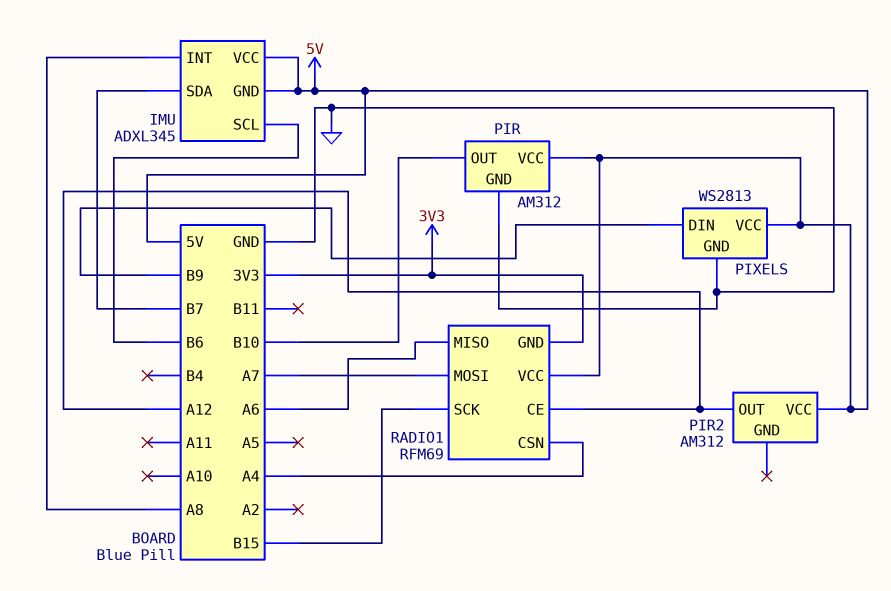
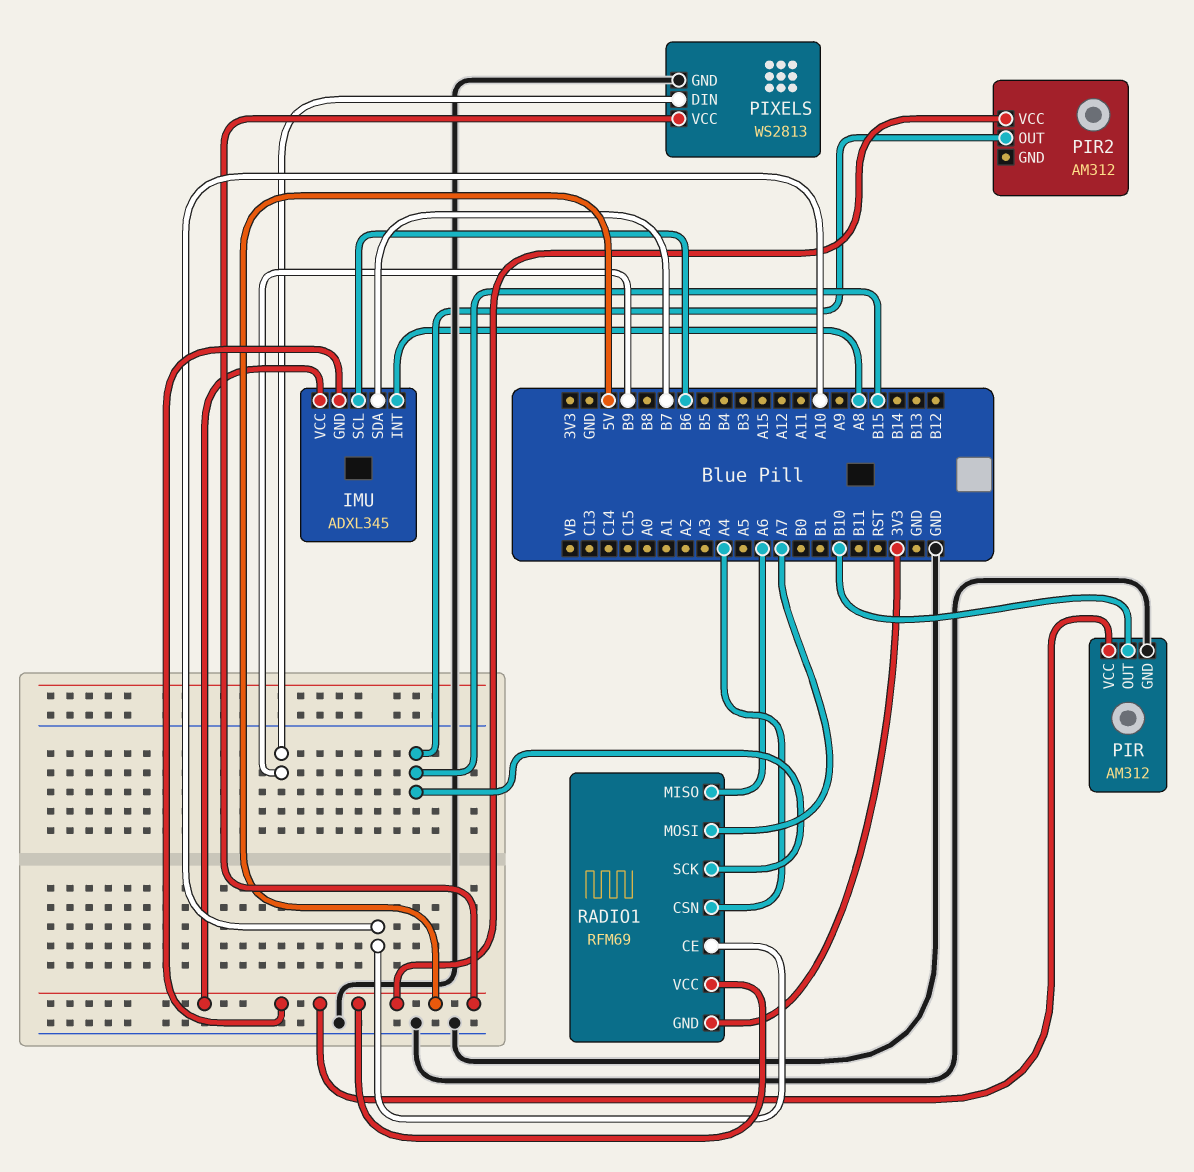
PIR2 pin OUT: A12 -> B15
RADIO1 pin CE: A12 -> A10

